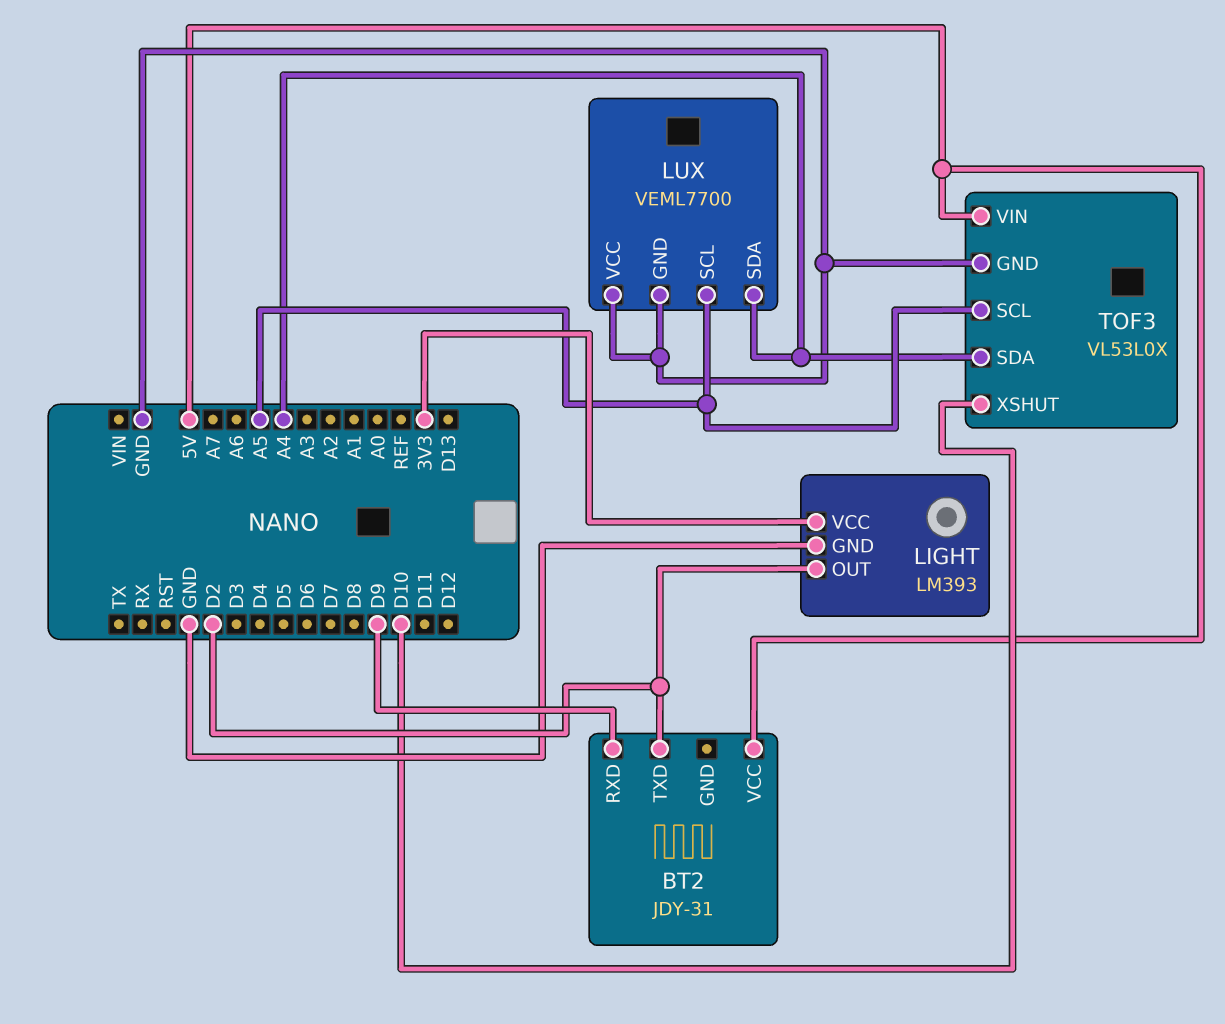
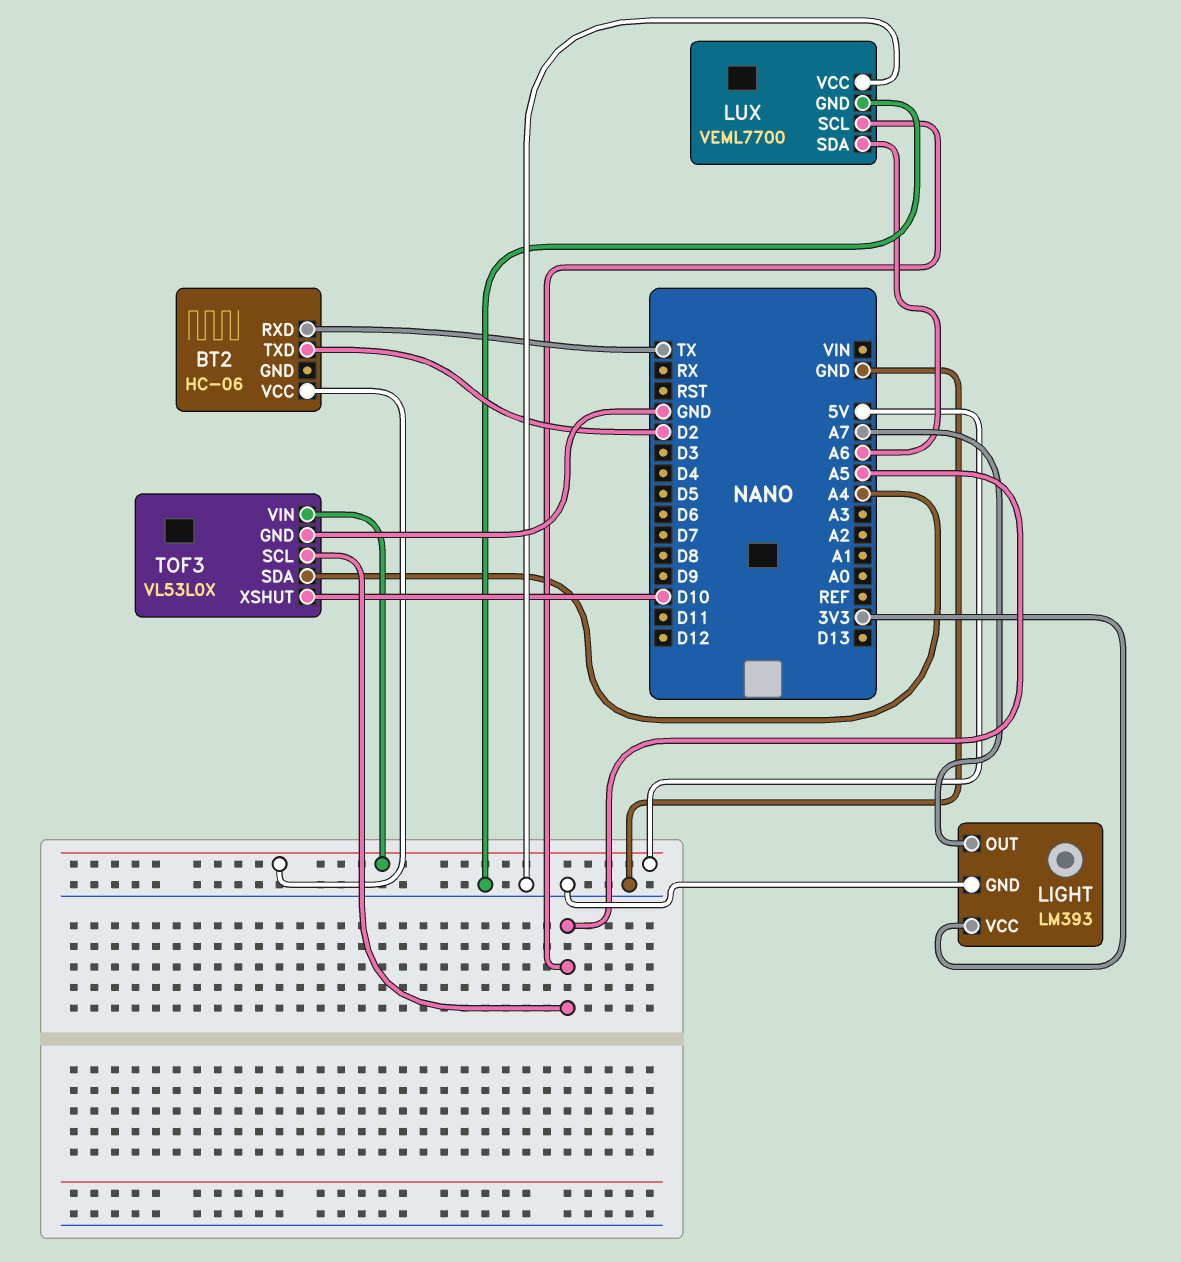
BT2: JDY-31 -> HC-06
BT2 pin RXD: D9 -> TX
LIGHT pin OUT: D2 -> A7
LUX pin SDA: A4 -> A6

